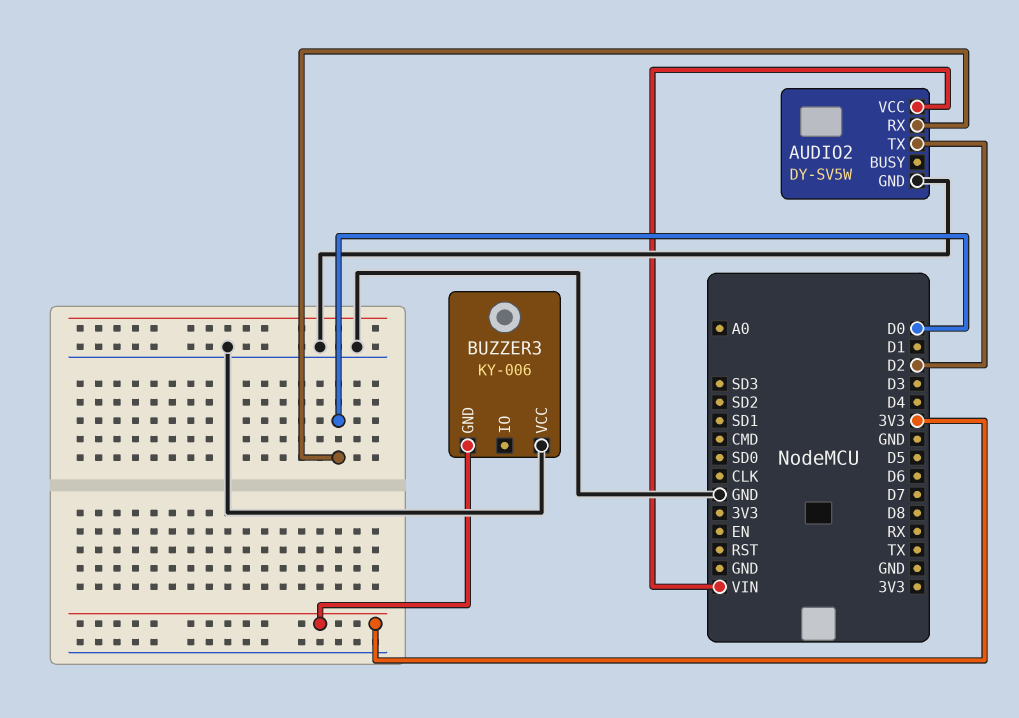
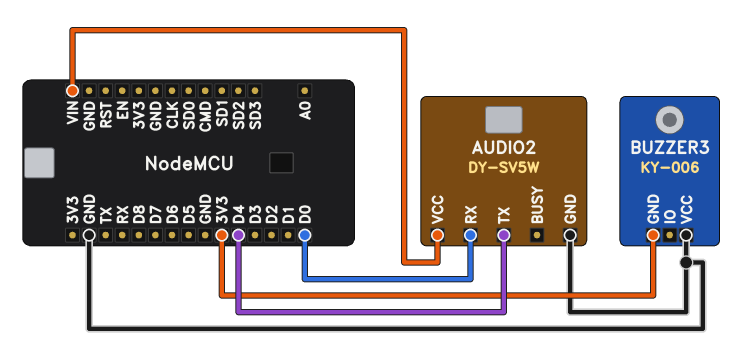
AUDIO2 pin TX: D2 -> D4

